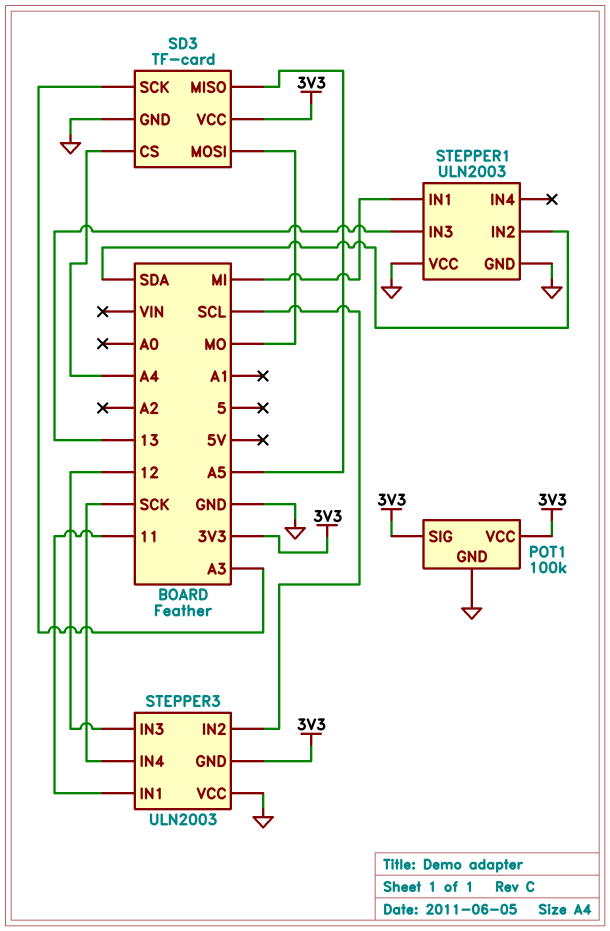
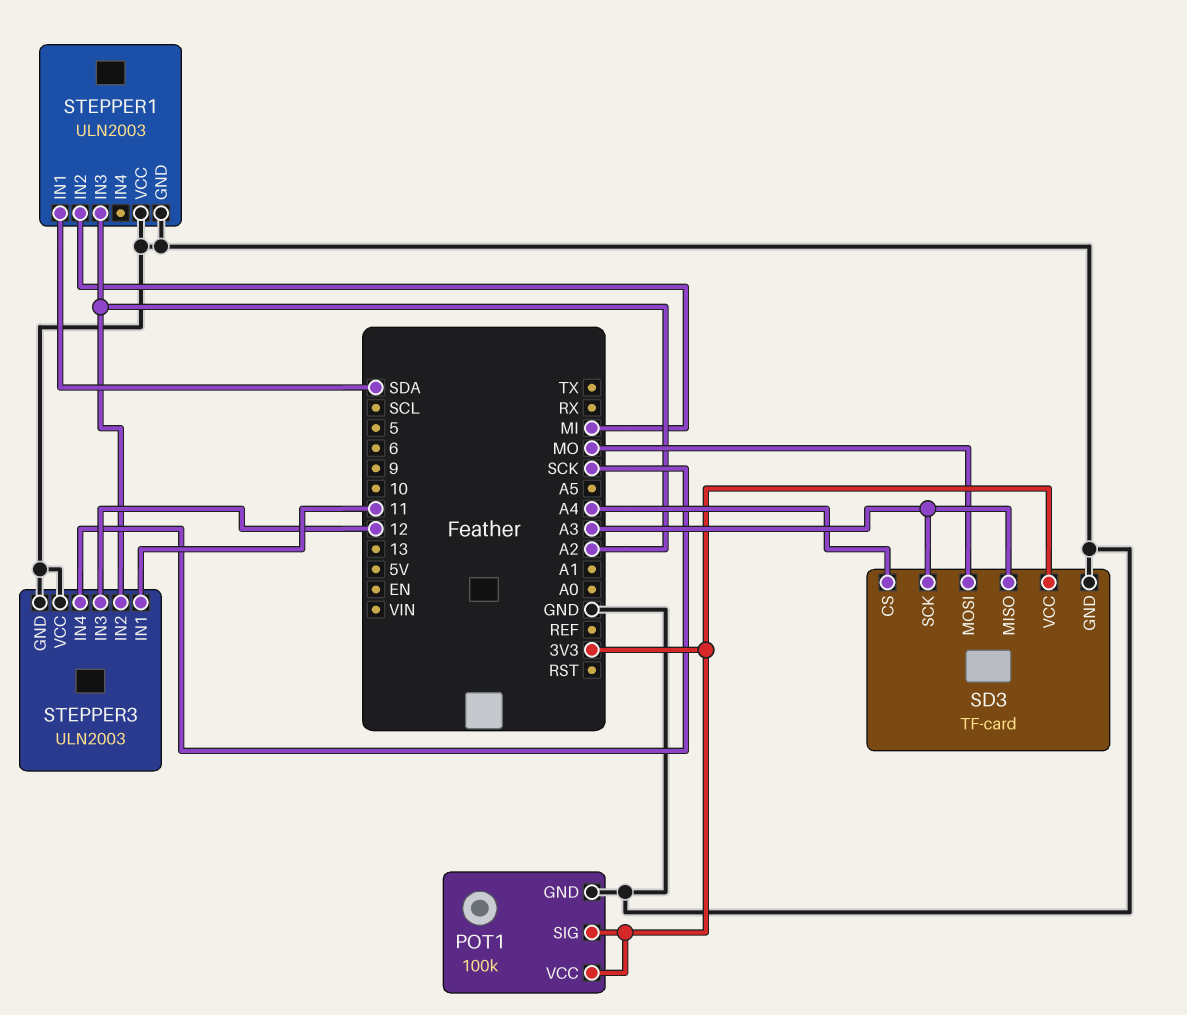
SD3 pin MISO: A5 -> A3
STEPPER1 pin IN1: MI -> SDA
STEPPER1 pin IN2: SDA -> MI
STEPPER1 pin IN3: 13 -> A2
STEPPER3 pin GND: 3V3 -> GND
STEPPER3 pin IN2: SCL -> A2

